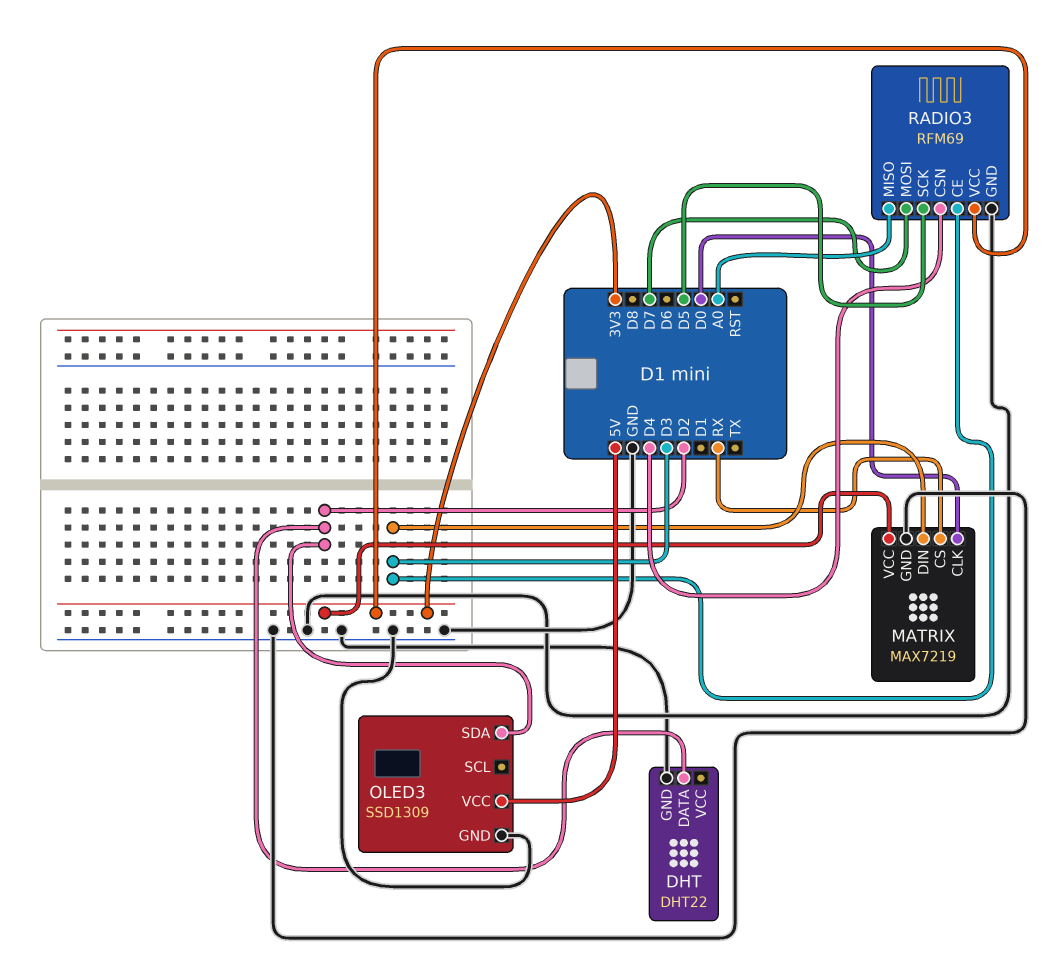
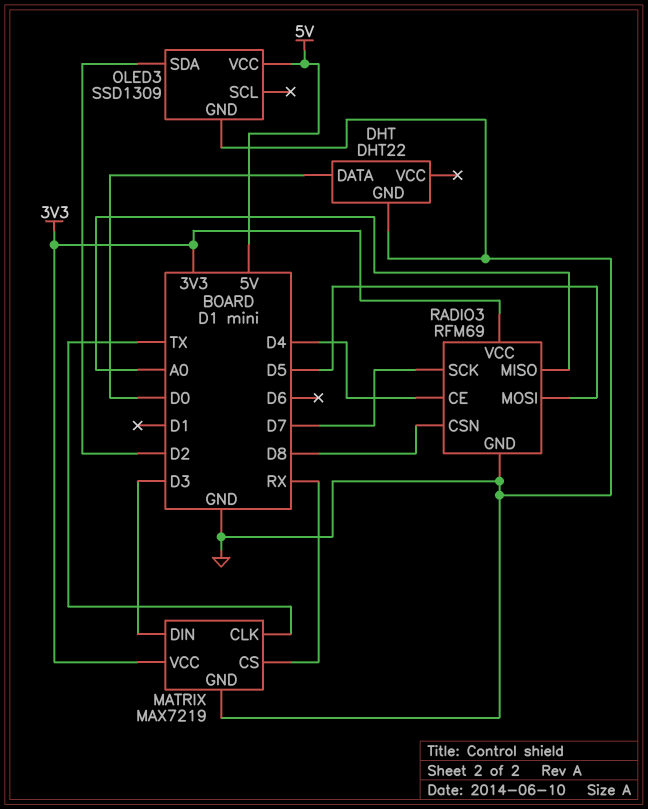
DHT pin DATA: D2 -> D0
MATRIX pin CLK: D0 -> TX
RADIO3 pin CE: D3 -> D4
RADIO3 pin CSN: D4 -> D8
RADIO3 pin MOSI: D7 -> D5
RADIO3 pin SCK: D5 -> D7

